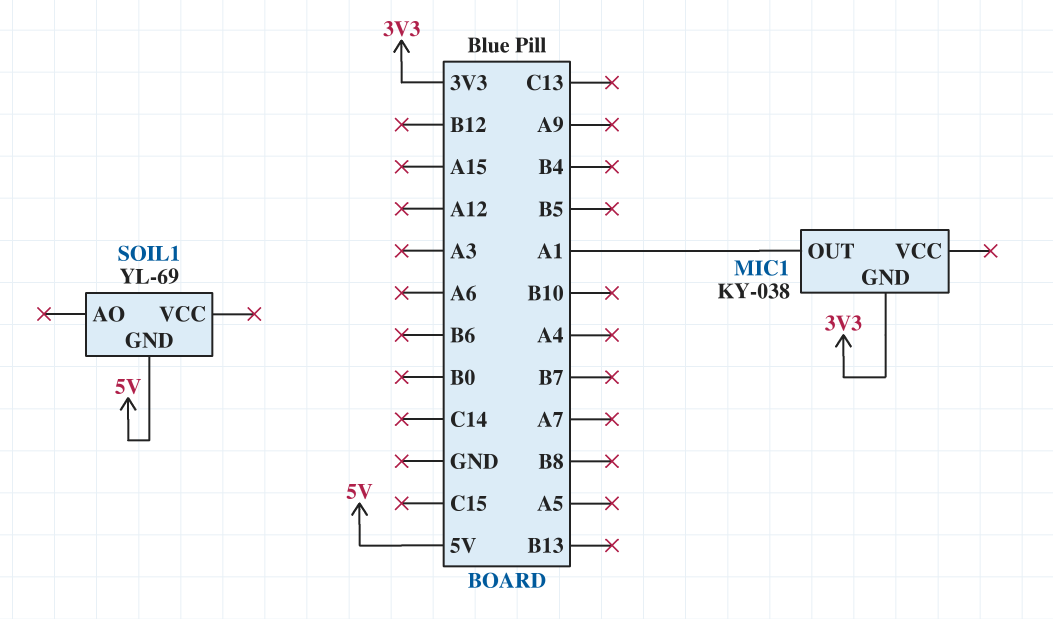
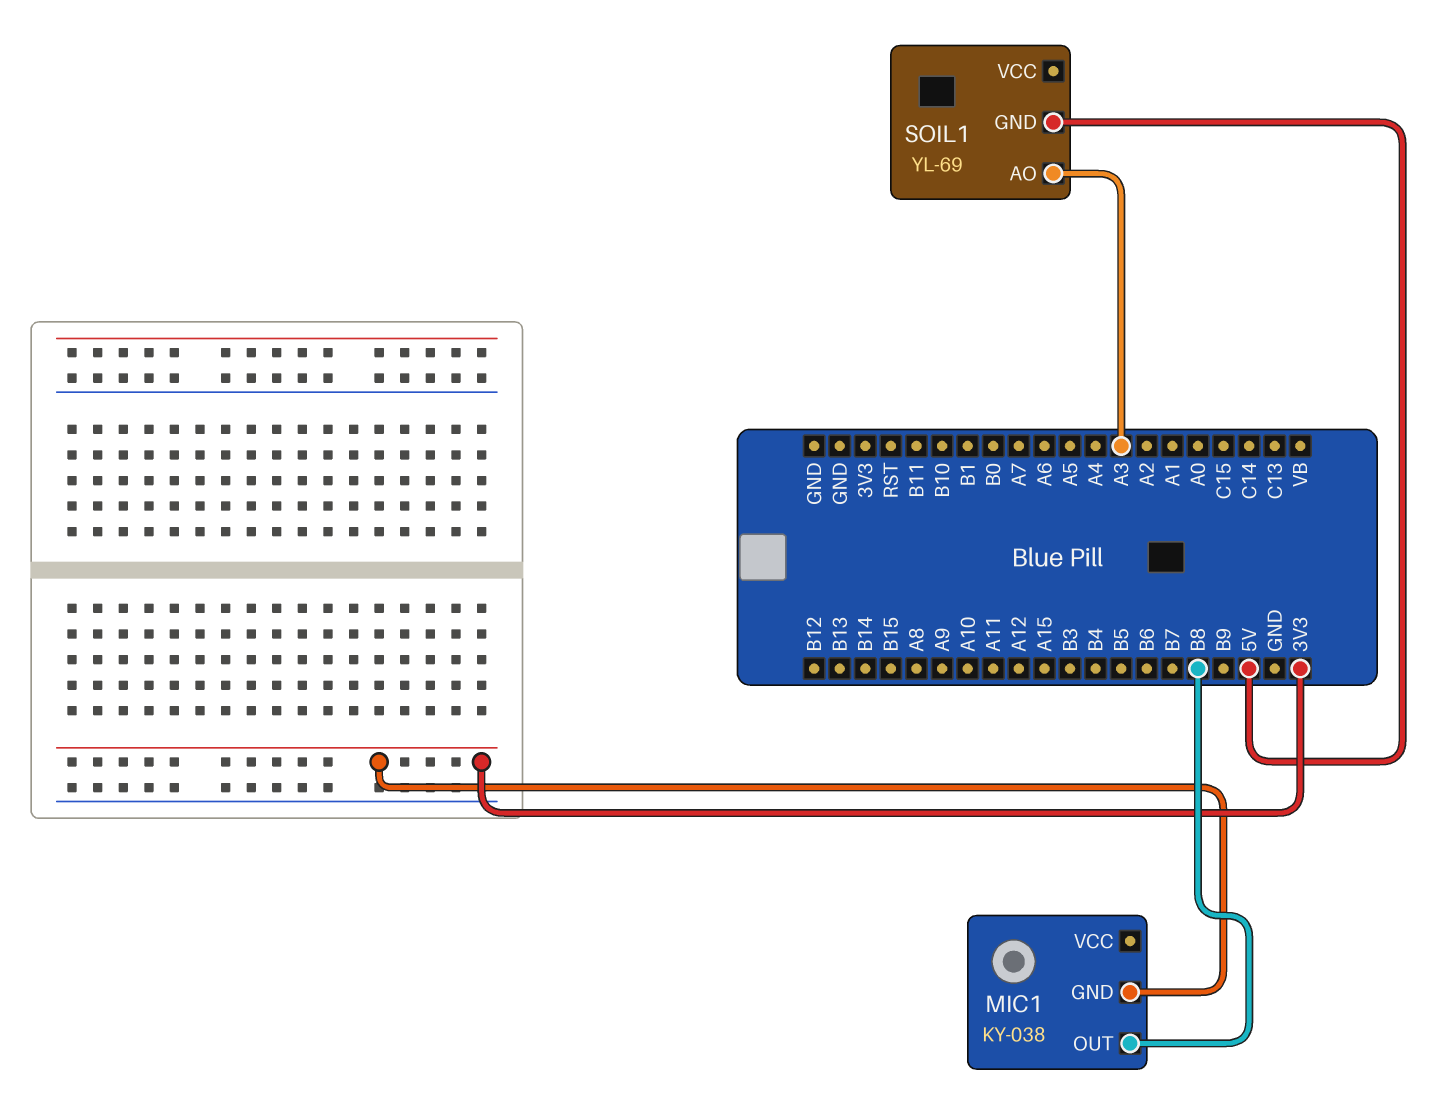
MIC1 pin OUT: A1 -> B8
SOIL1 pin AO: none -> A3

